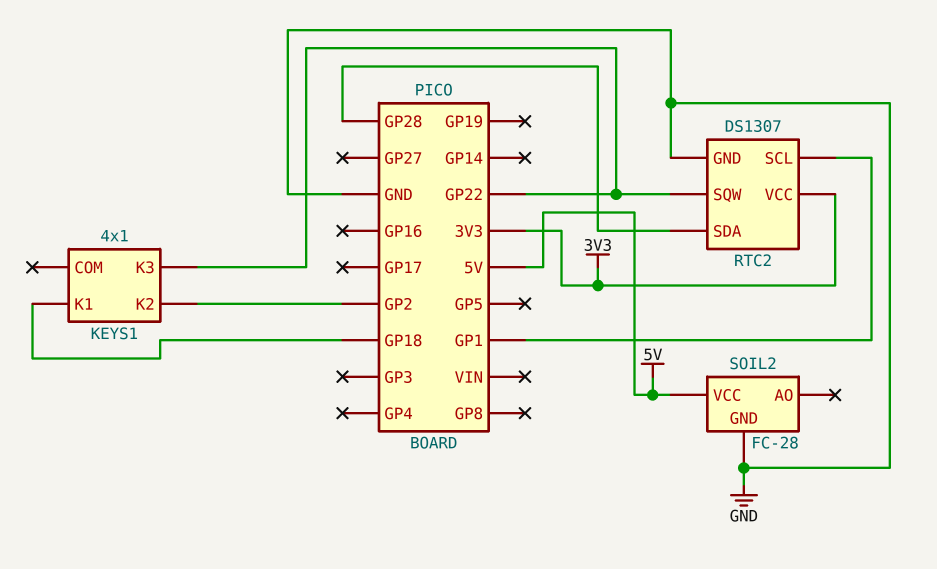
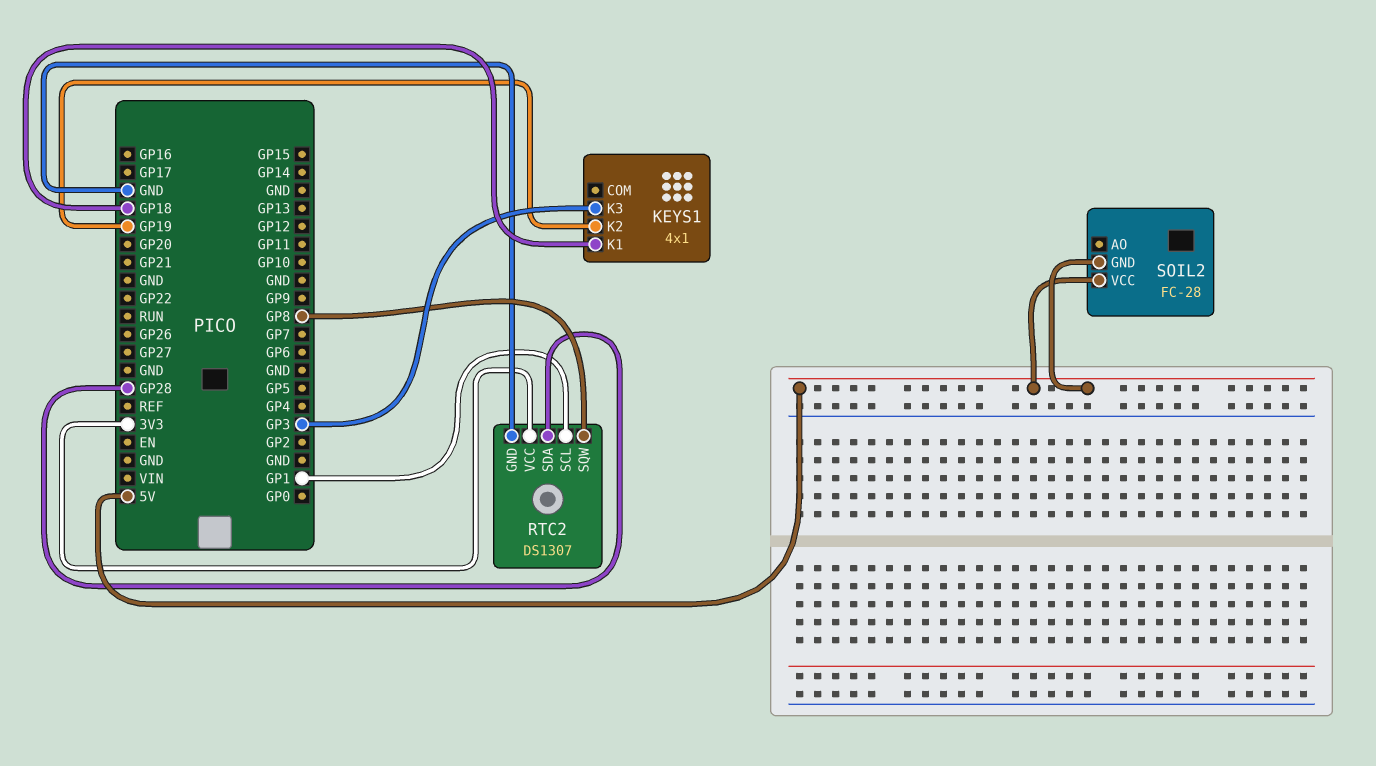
KEYS1 pin K2: GP2 -> GP19
KEYS1 pin K3: GP22 -> GP3
RTC2 pin SQW: GP22 -> GP8
SOIL2 pin GND: GND -> 5V

